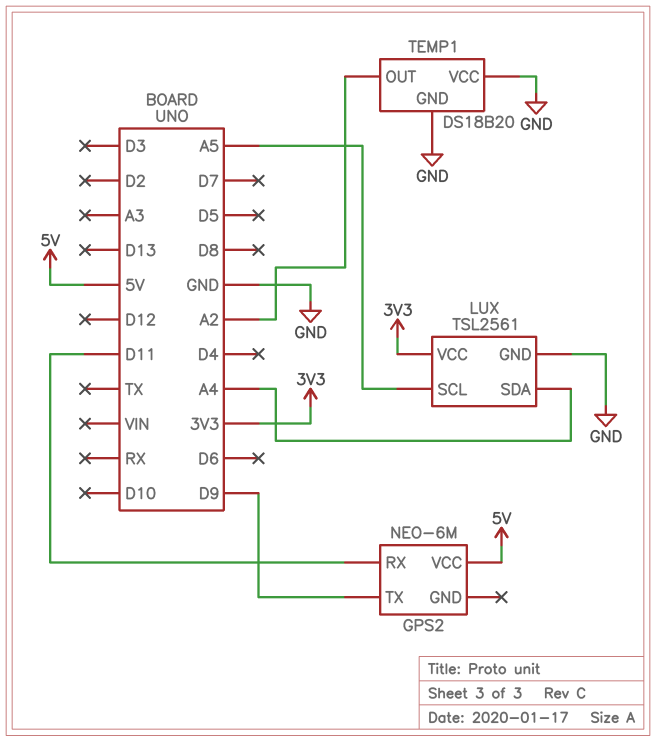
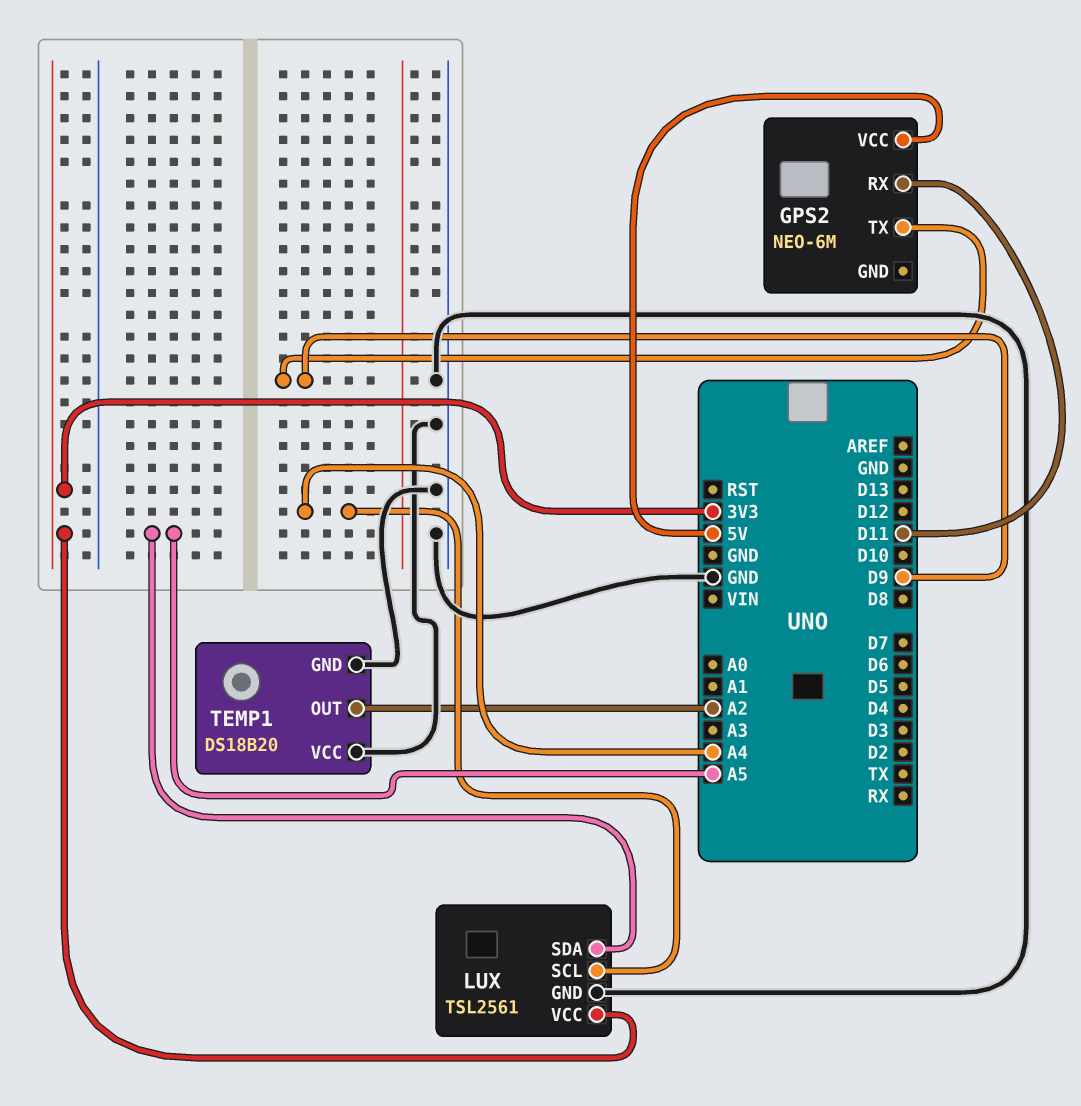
LUX pin SCL: A5 -> A4
LUX pin SDA: A4 -> A5

